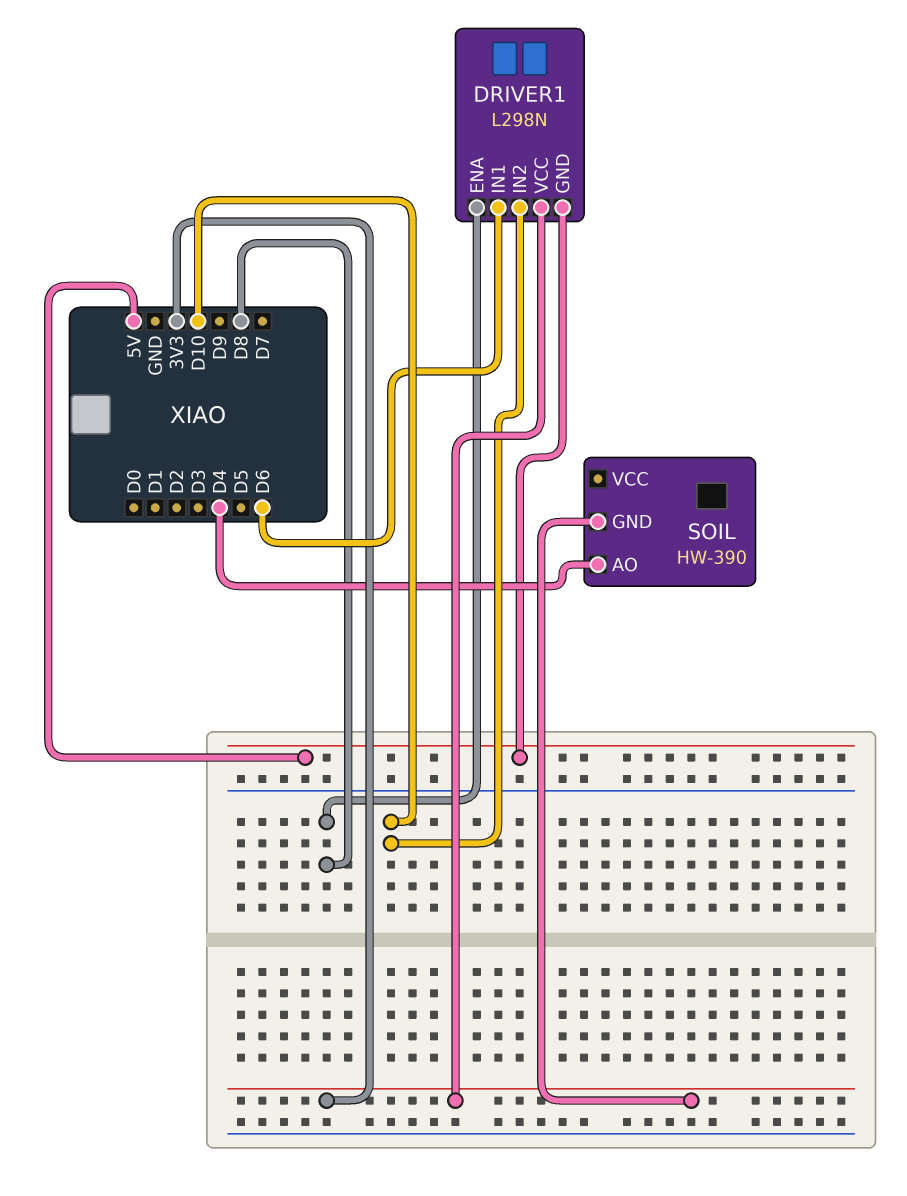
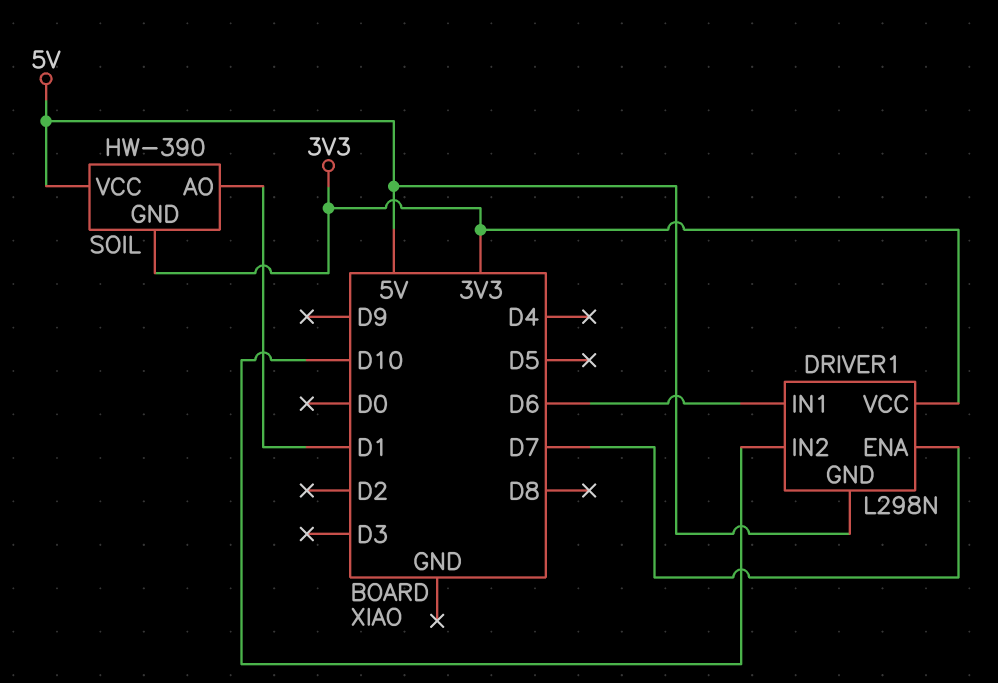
DRIVER1 pin ENA: D8 -> D7
SOIL pin AO: D4 -> D1
SOIL pin VCC: none -> 5V

